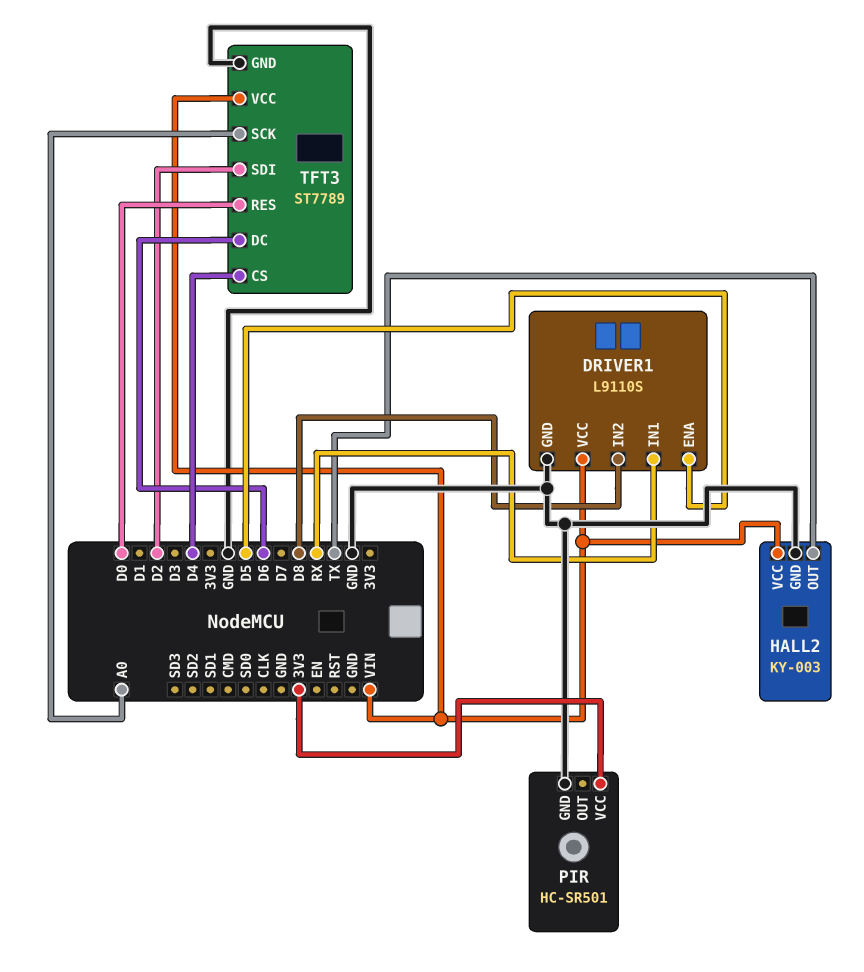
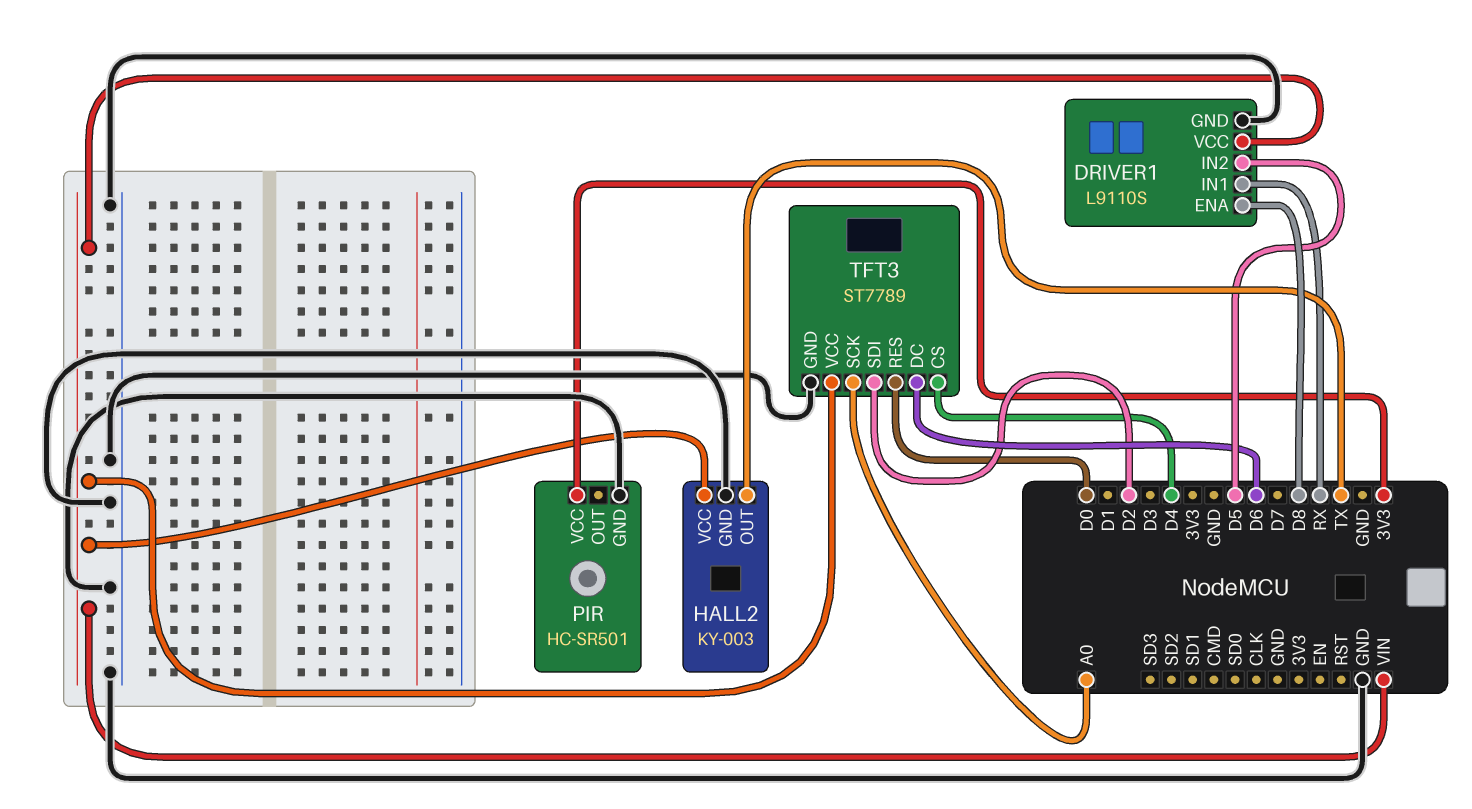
DRIVER1 pin ENA: D5 -> D8
DRIVER1 pin IN2: D8 -> D5

